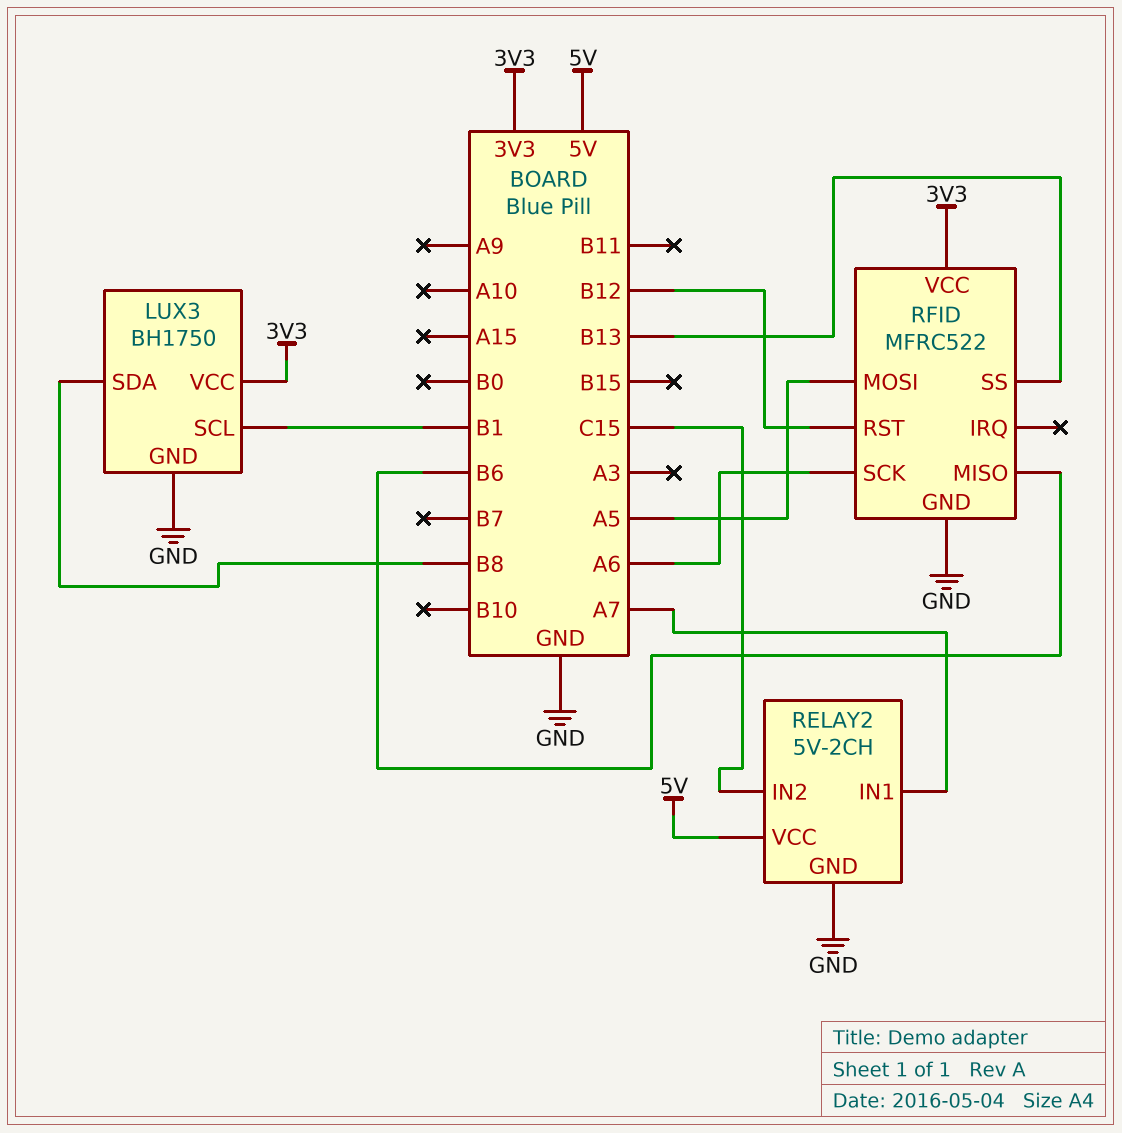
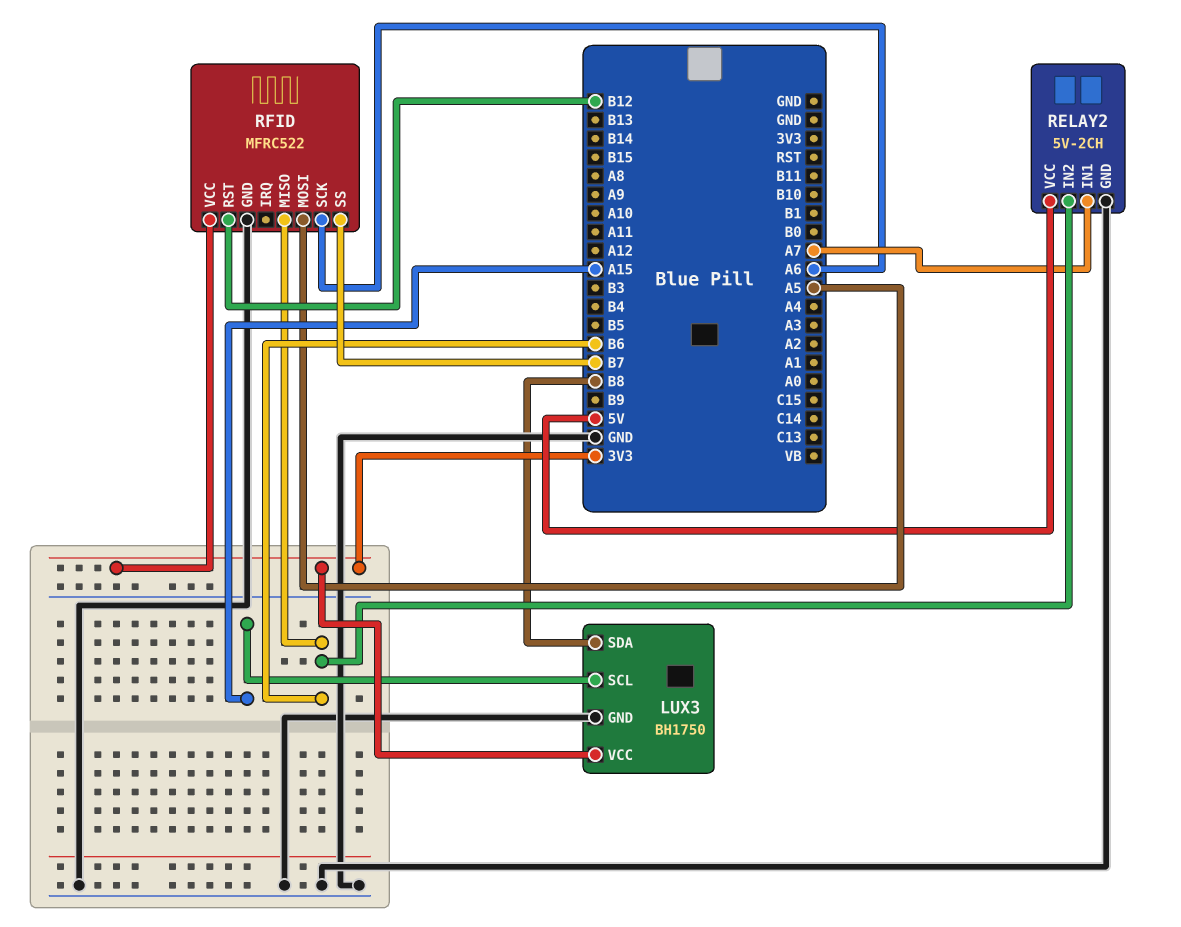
LUX3 pin SCL: B1 -> A15
RELAY2 pin IN2: C15 -> B6
RFID pin SS: B13 -> B7

